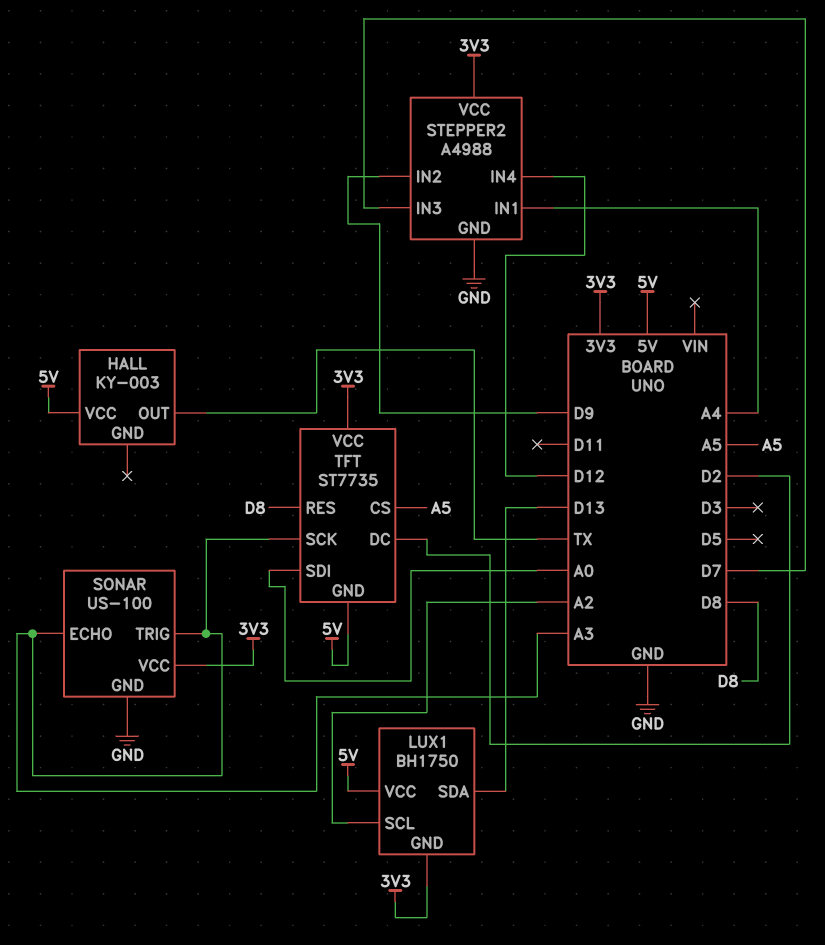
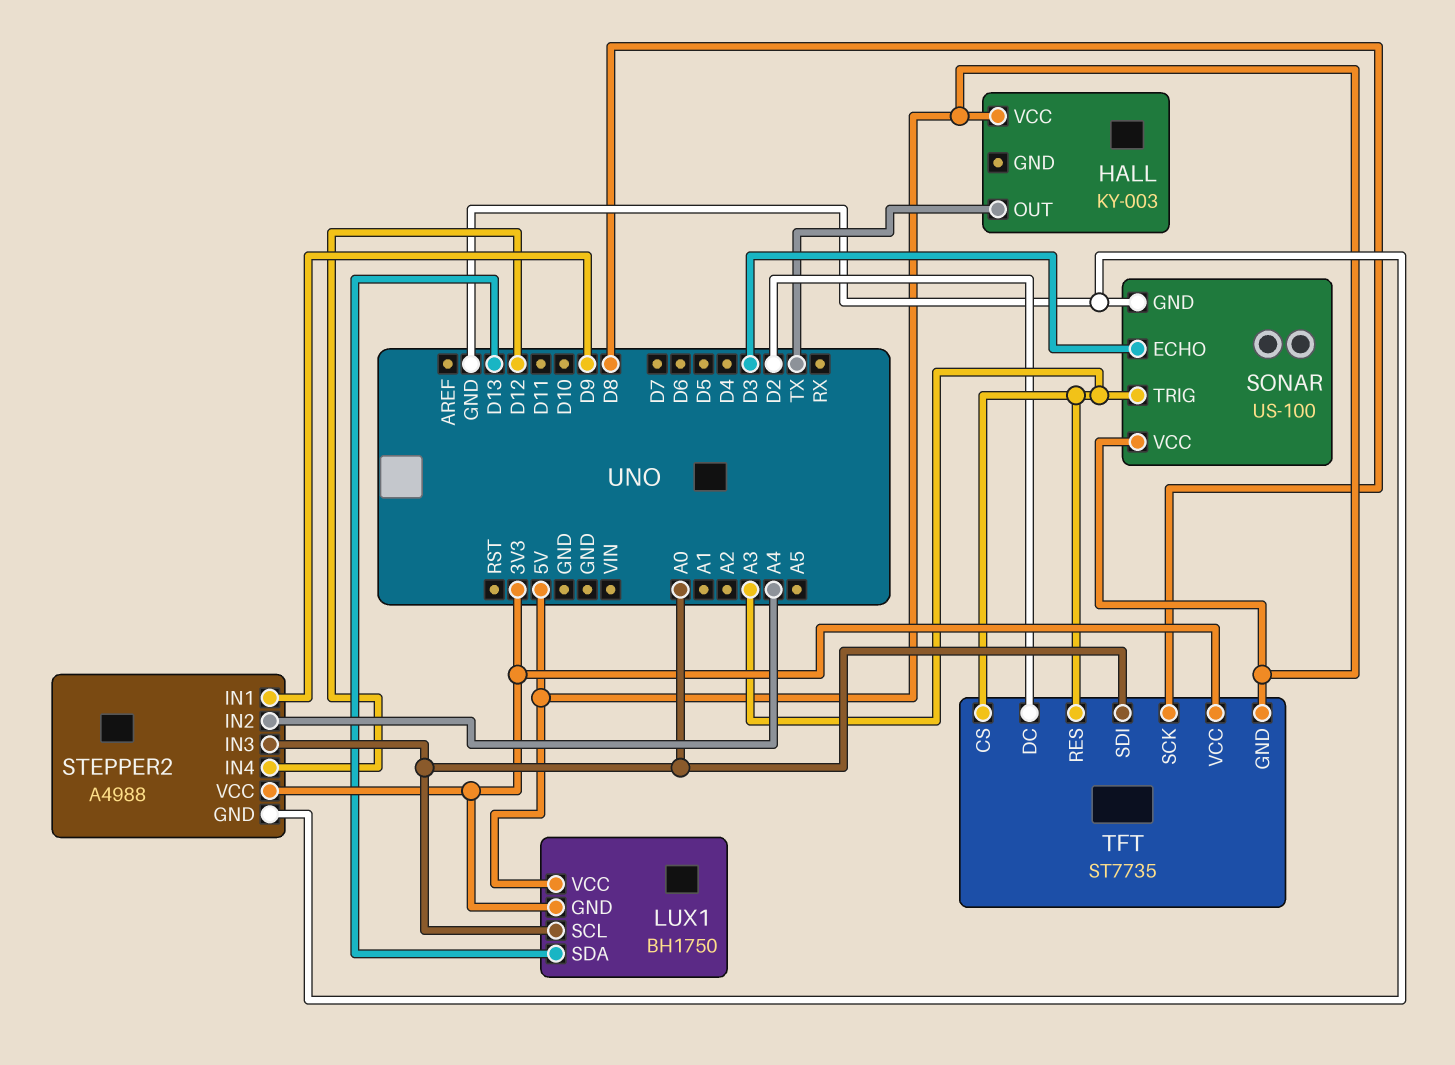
LUX1 pin SCL: A2 -> A0
SONAR pin ECHO: A3 -> D3
SONAR pin VCC: 3V3 -> 5V
STEPPER2 pin IN1: A4 -> D9
STEPPER2 pin IN2: D9 -> A4
STEPPER2 pin IN3: D7 -> A0
TFT pin CS: A5 -> A3
TFT pin RES: D8 -> A3
TFT pin SCK: A3 -> D8

